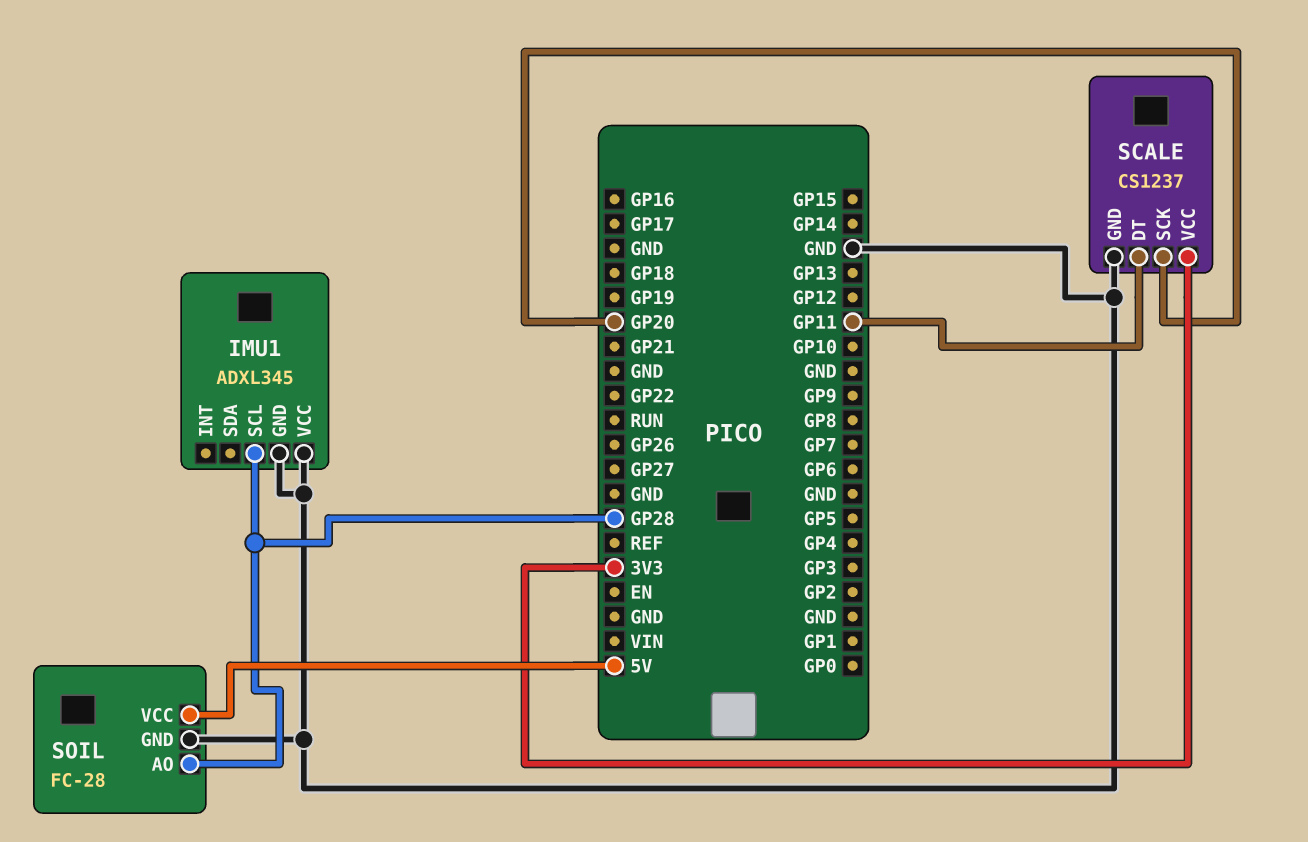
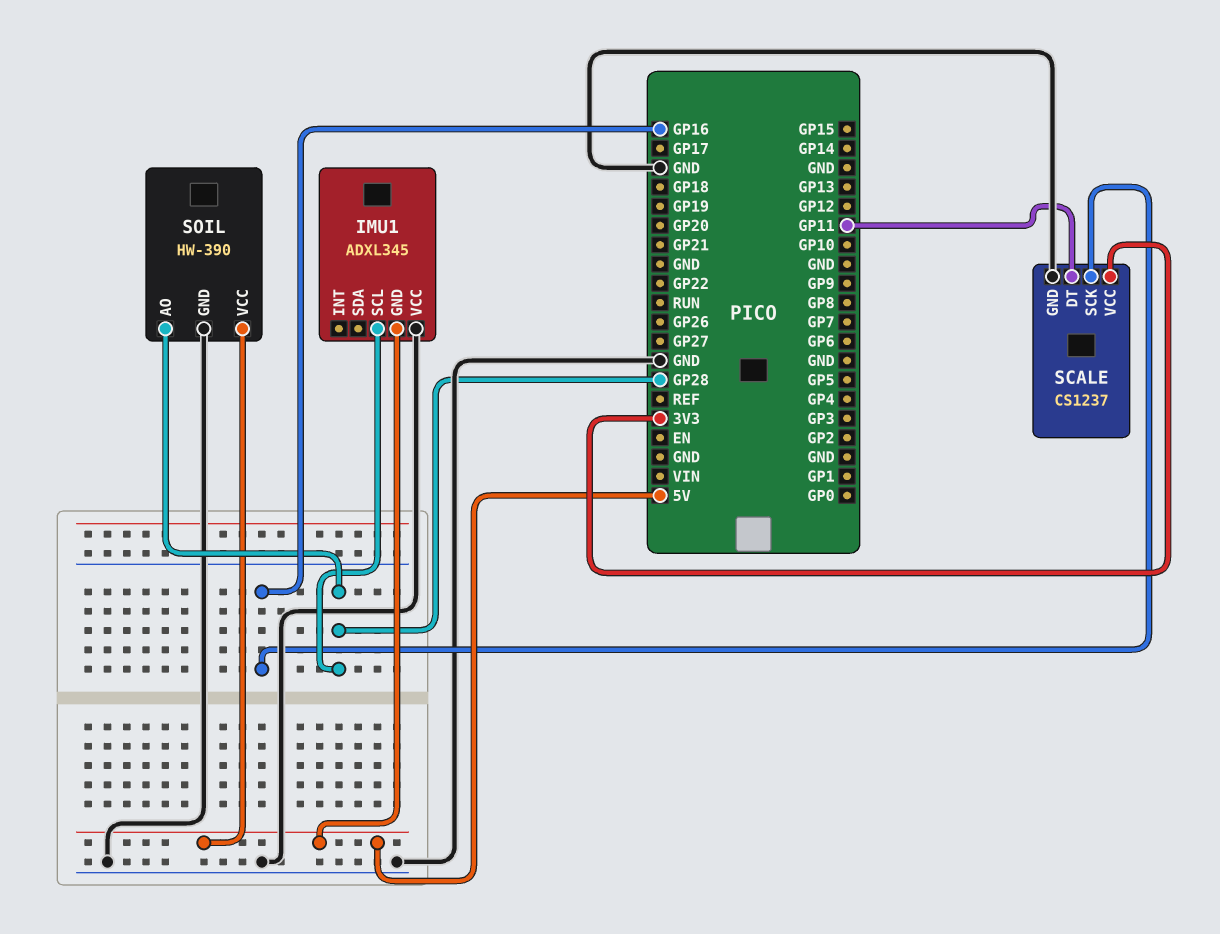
IMU1 pin GND: GND -> 5V
SCALE pin SCK: GP20 -> GP16
SOIL: FC-28 -> HW-390

